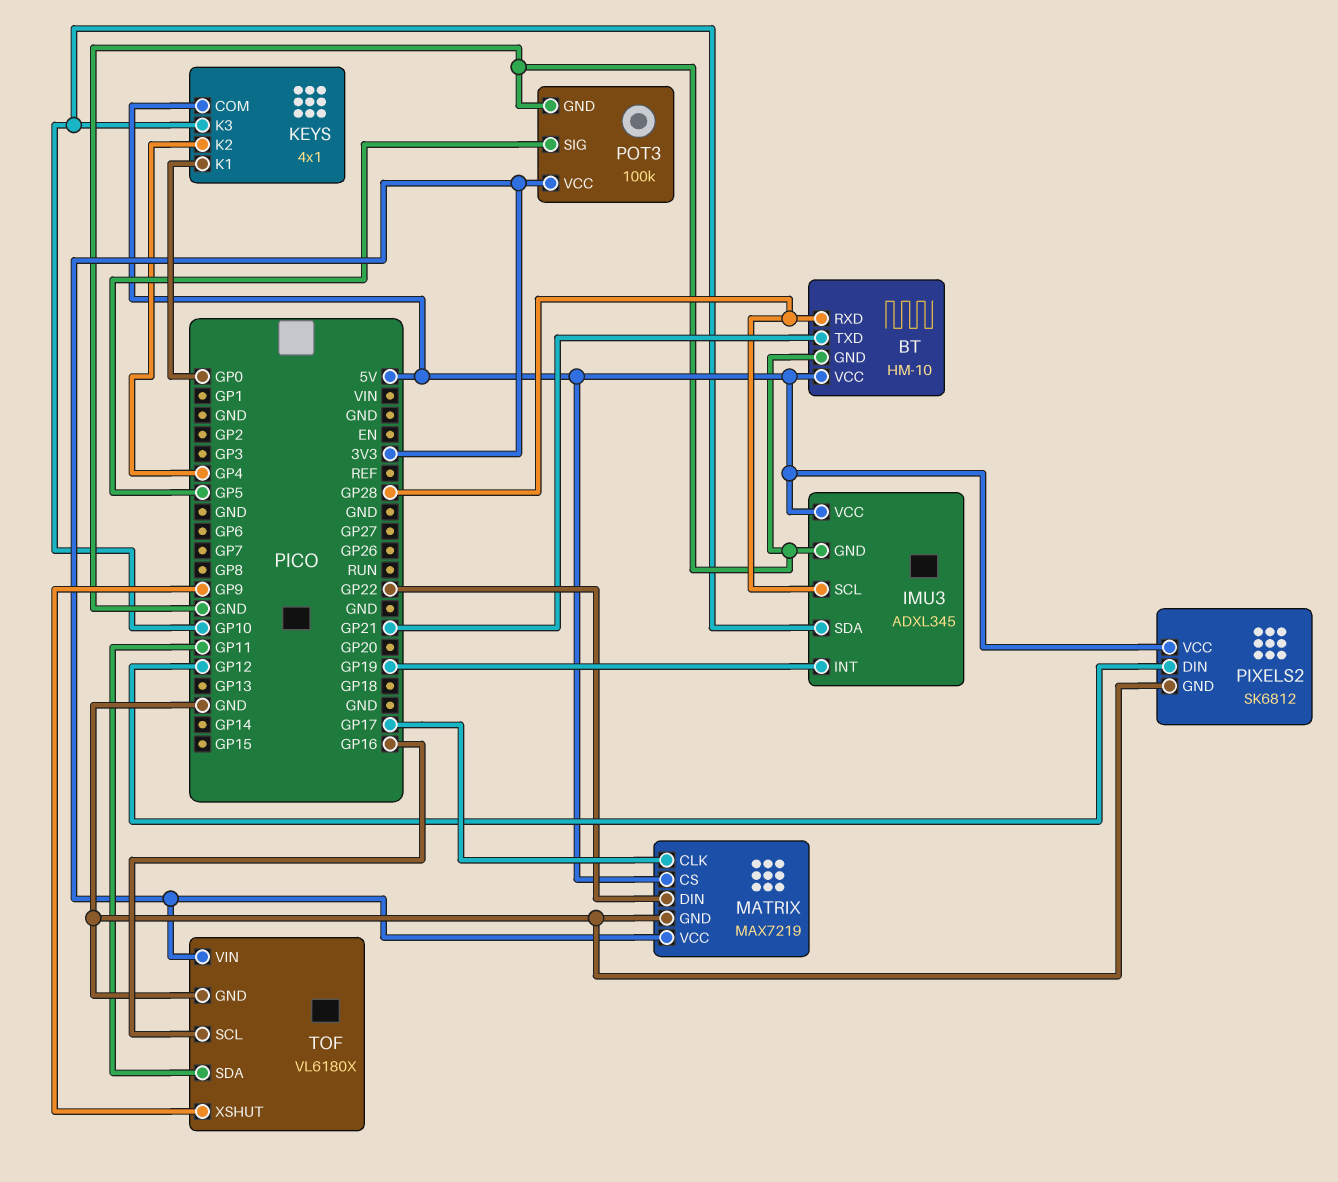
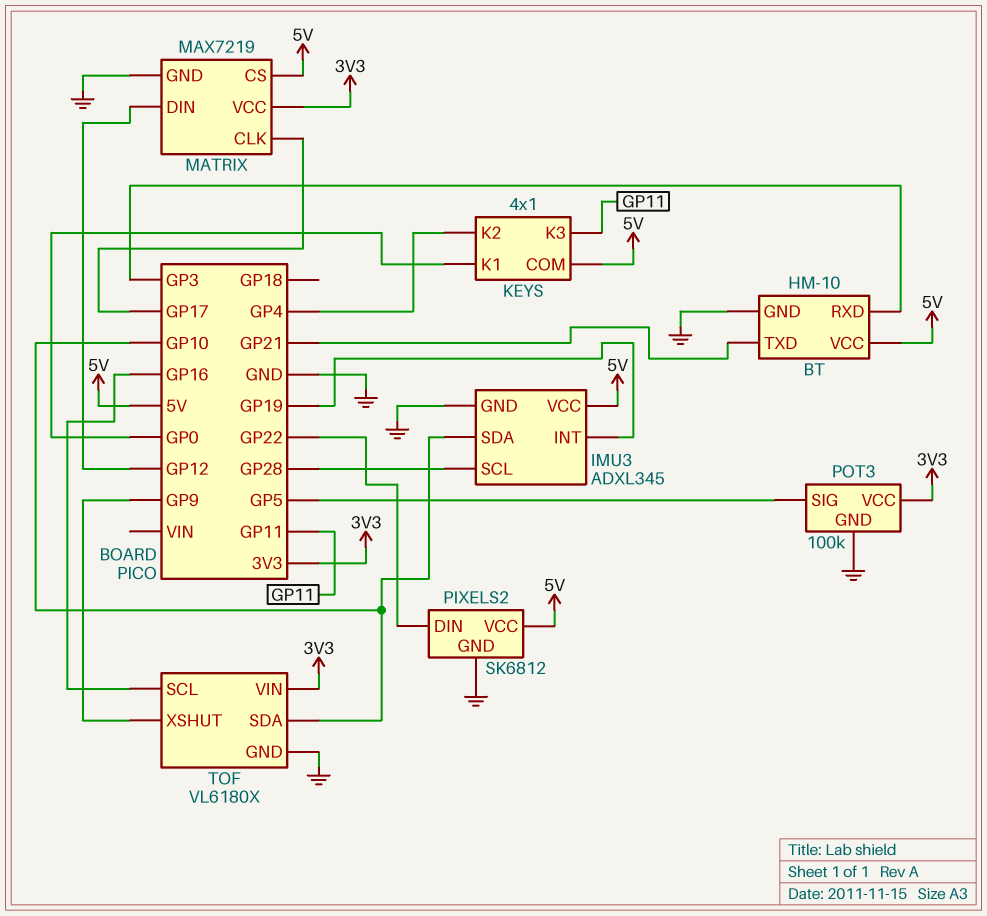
BT pin RXD: GP28 -> GP3
KEYS pin K3: GP10 -> GP11
MATRIX pin DIN: GP22 -> GP12
PIXELS2 pin DIN: GP12 -> GP22
TOF pin SDA: GP11 -> GP10

